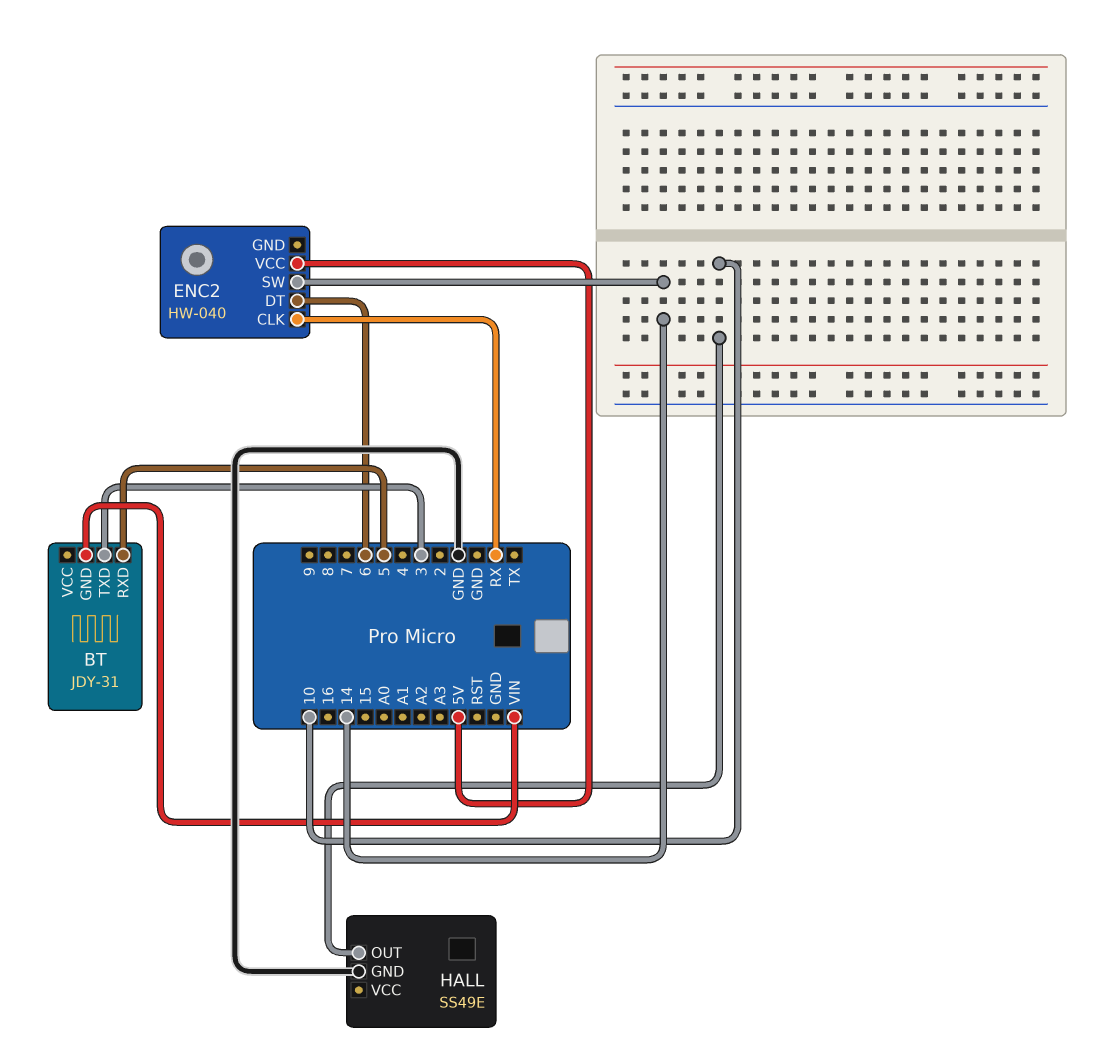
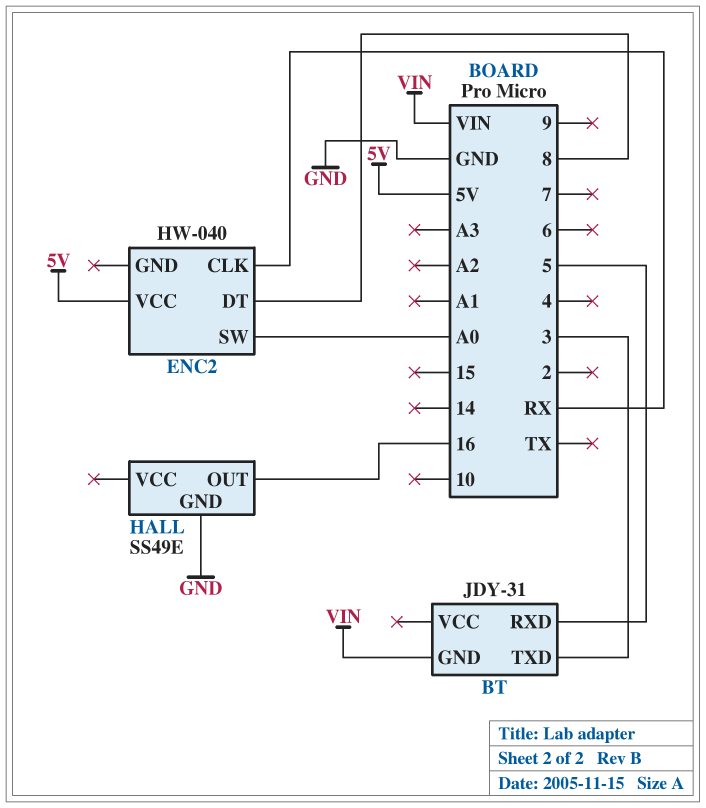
ENC2 pin DT: 6 -> 8
ENC2 pin SW: 14 -> A0
HALL pin OUT: 10 -> 16

